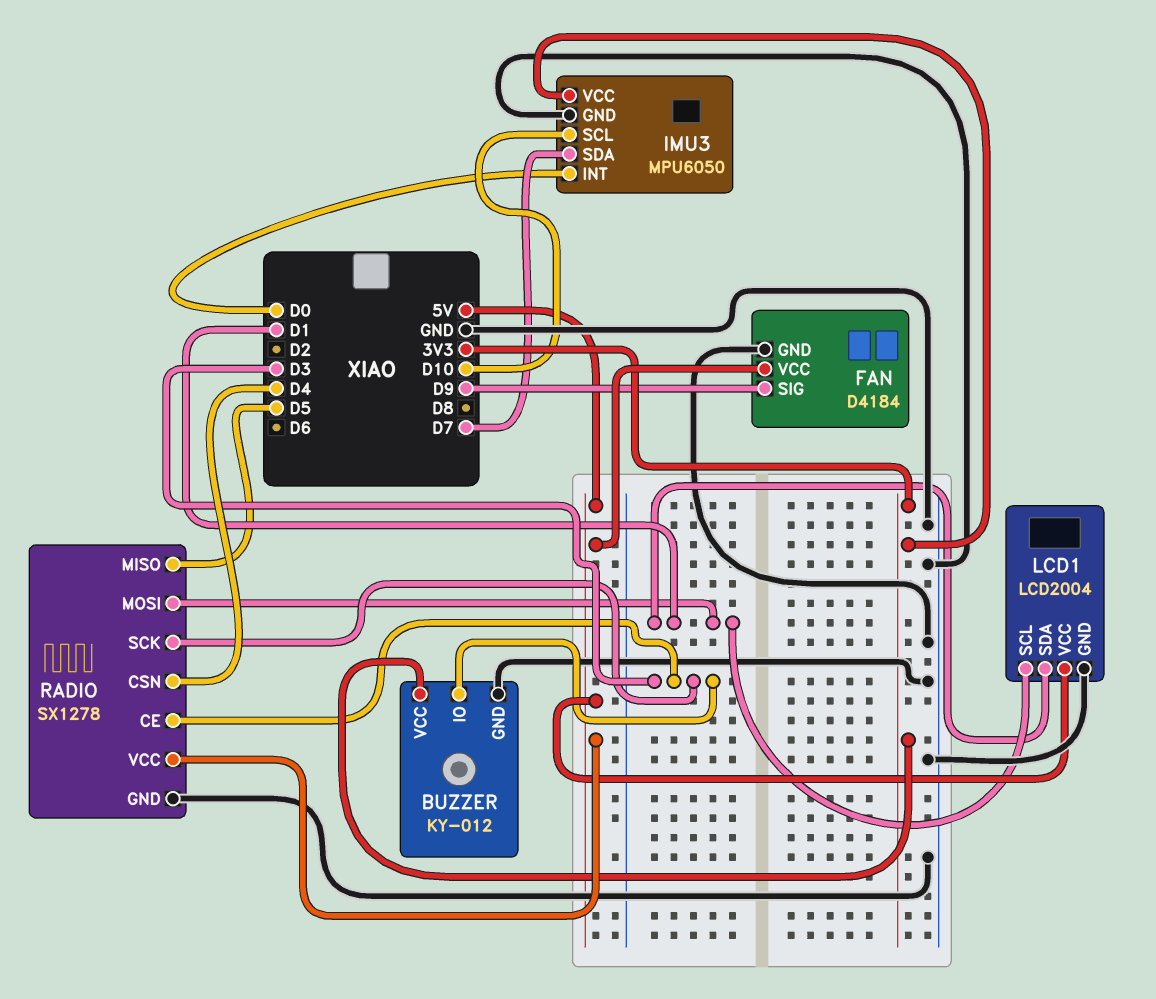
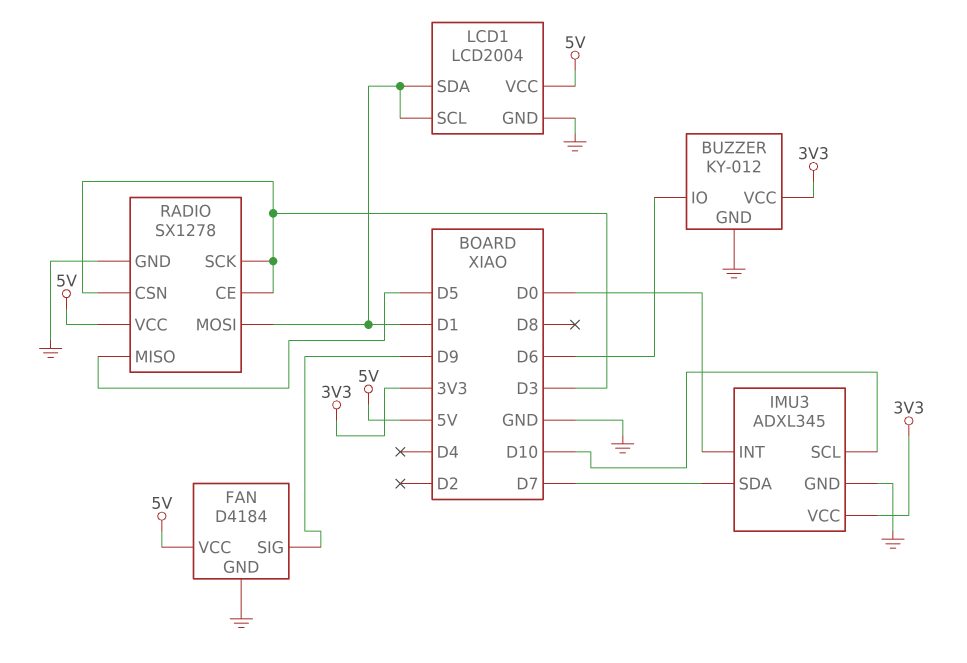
BUZZER pin IO: D3 -> D6
IMU3: MPU6050 -> ADXL345
RADIO pin CSN: D4 -> D3

